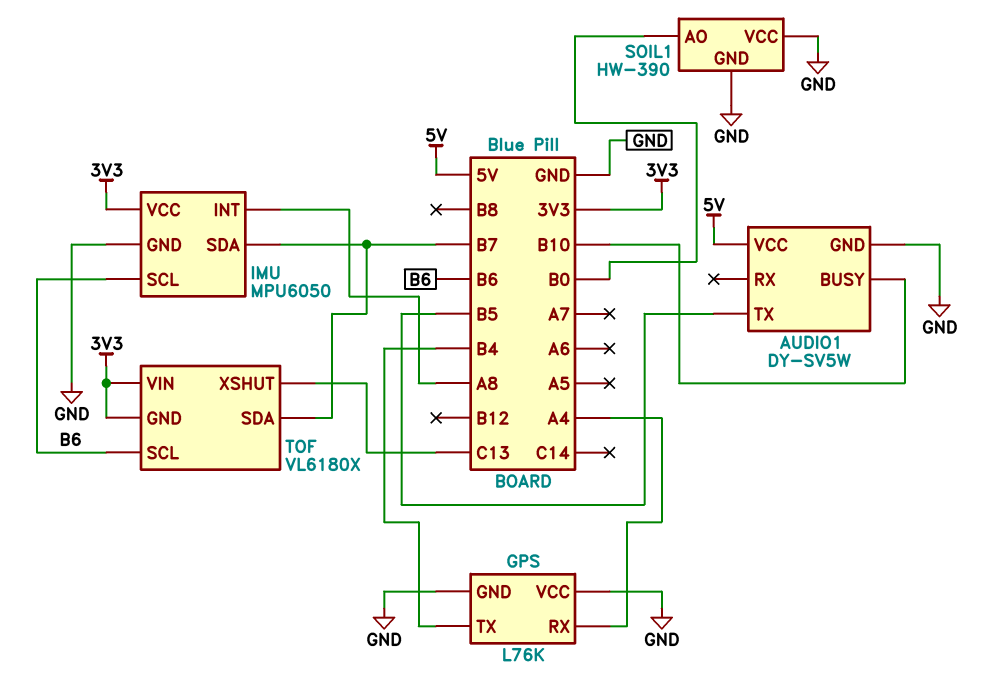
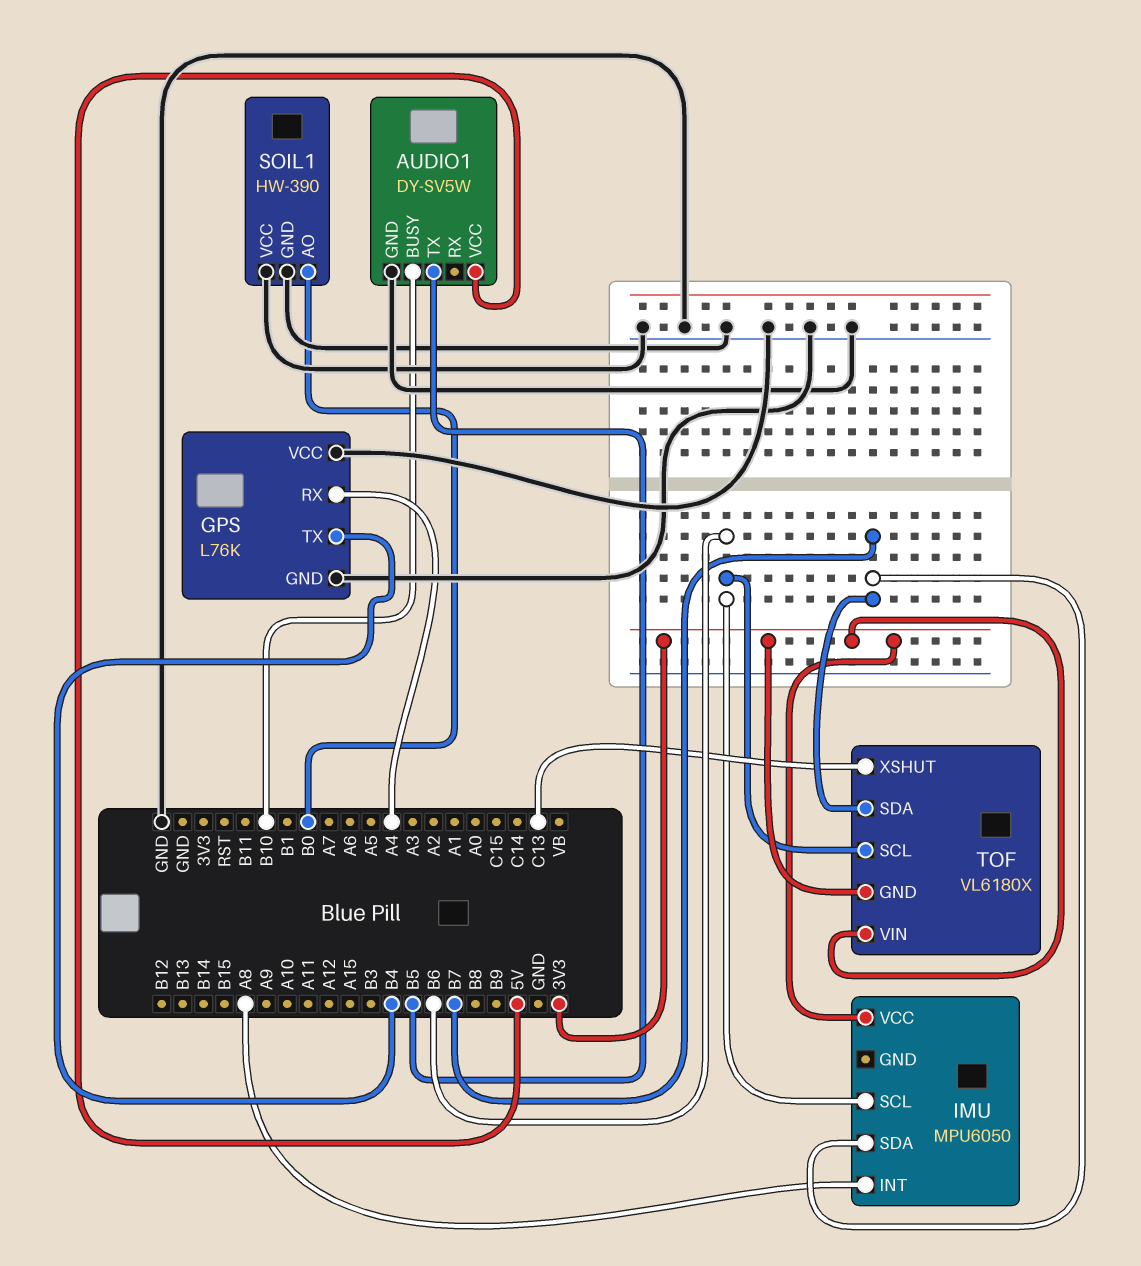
IMU pin GND: GND -> none

